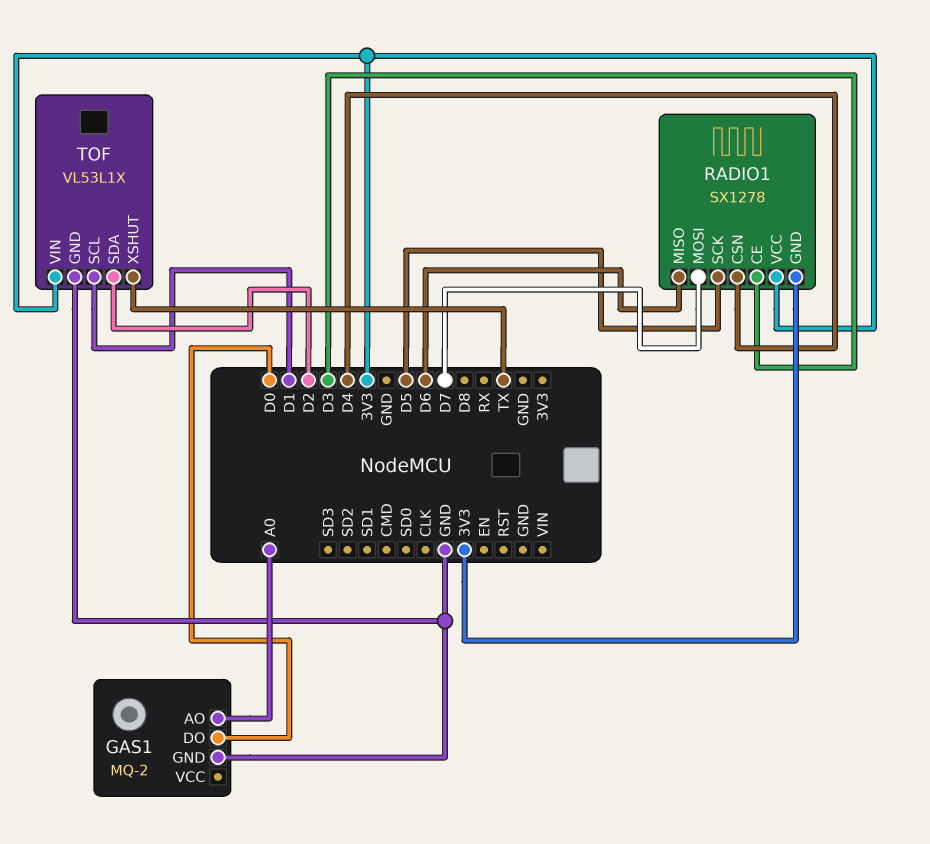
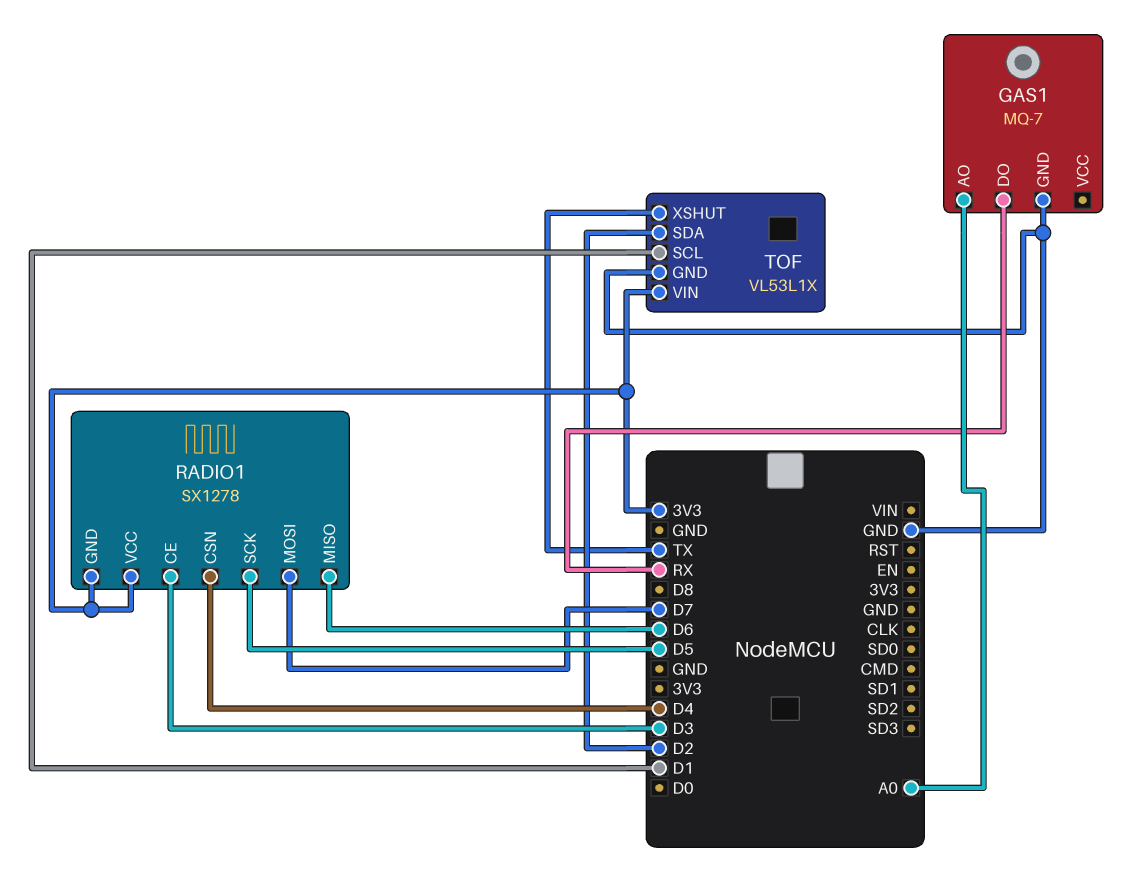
GAS1: MQ-2 -> MQ-7
GAS1 pin DO: D0 -> RX

